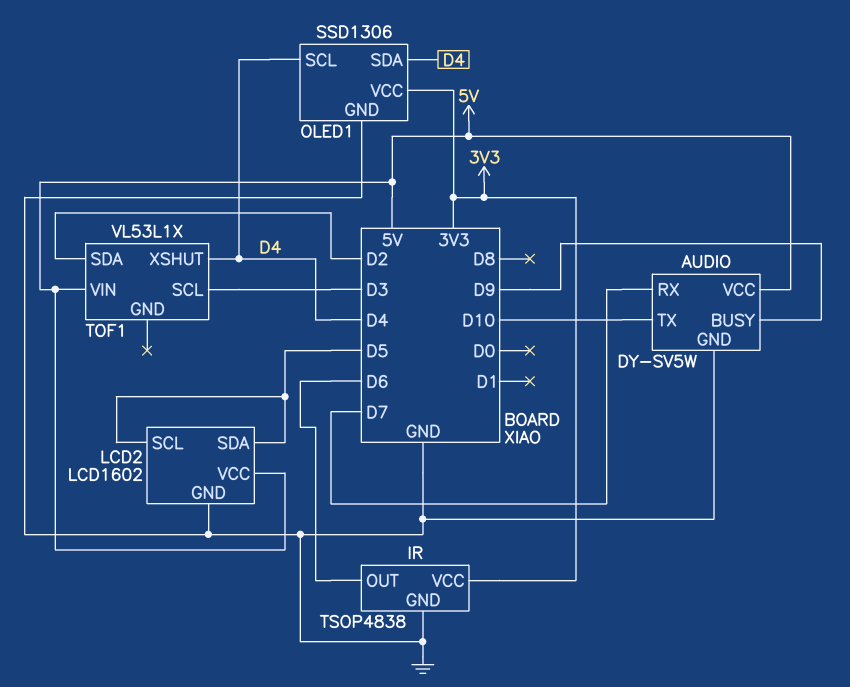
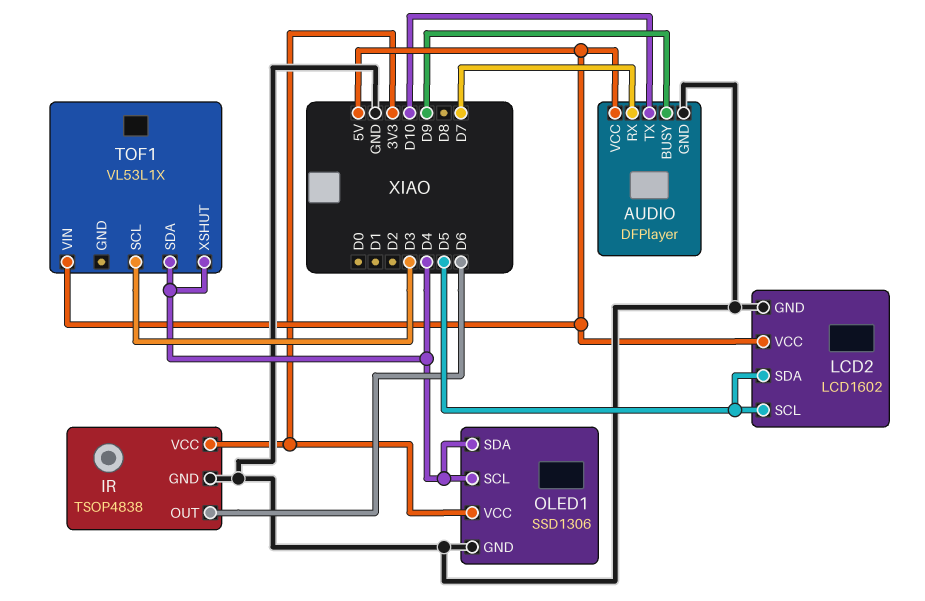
AUDIO: DY-SV5W -> DFPlayer
TOF1 pin SDA: D2 -> D4

